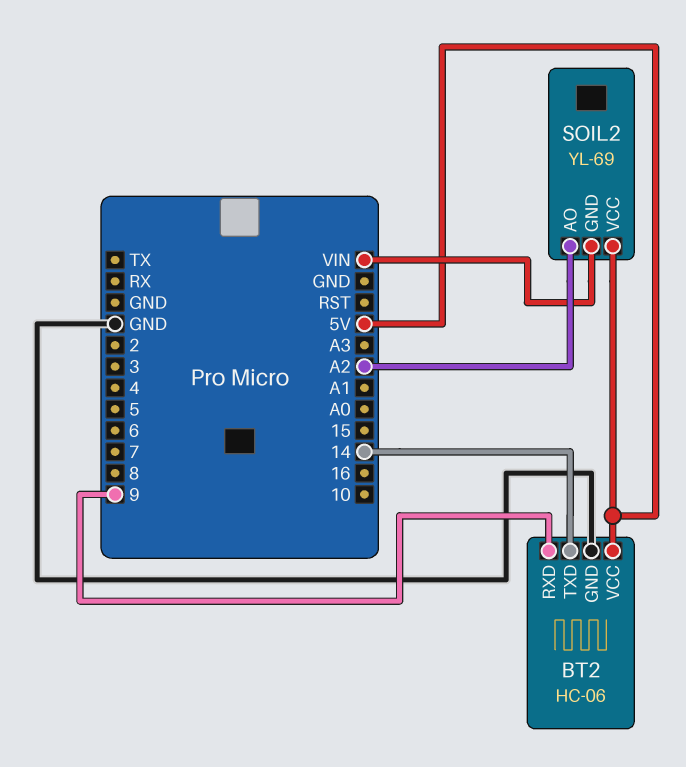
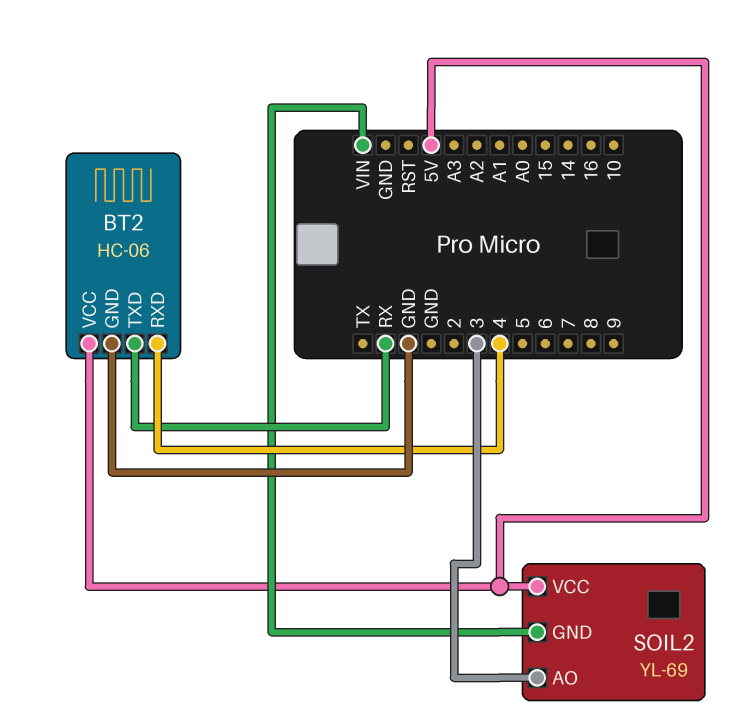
BT2 pin RXD: 9 -> 4
BT2 pin TXD: 14 -> RX
SOIL2 pin AO: A2 -> 3

